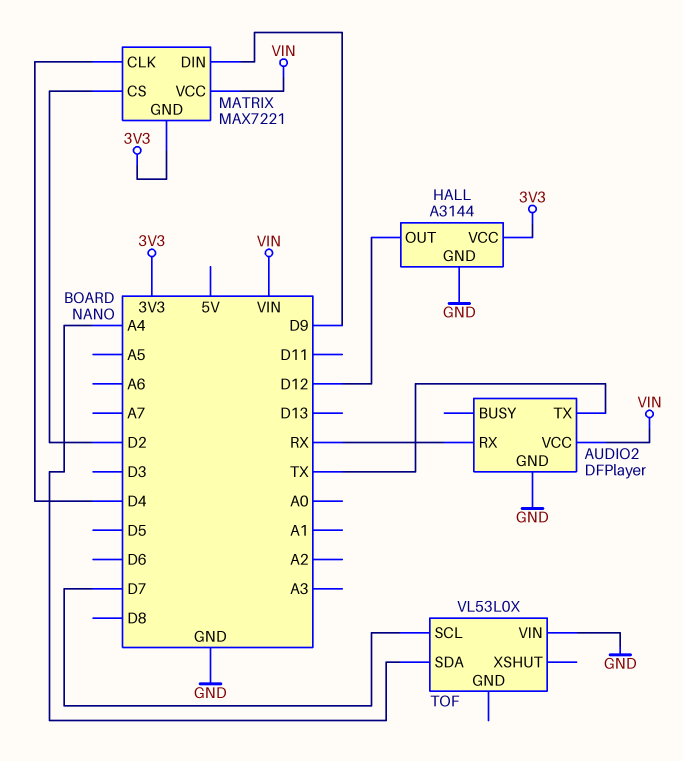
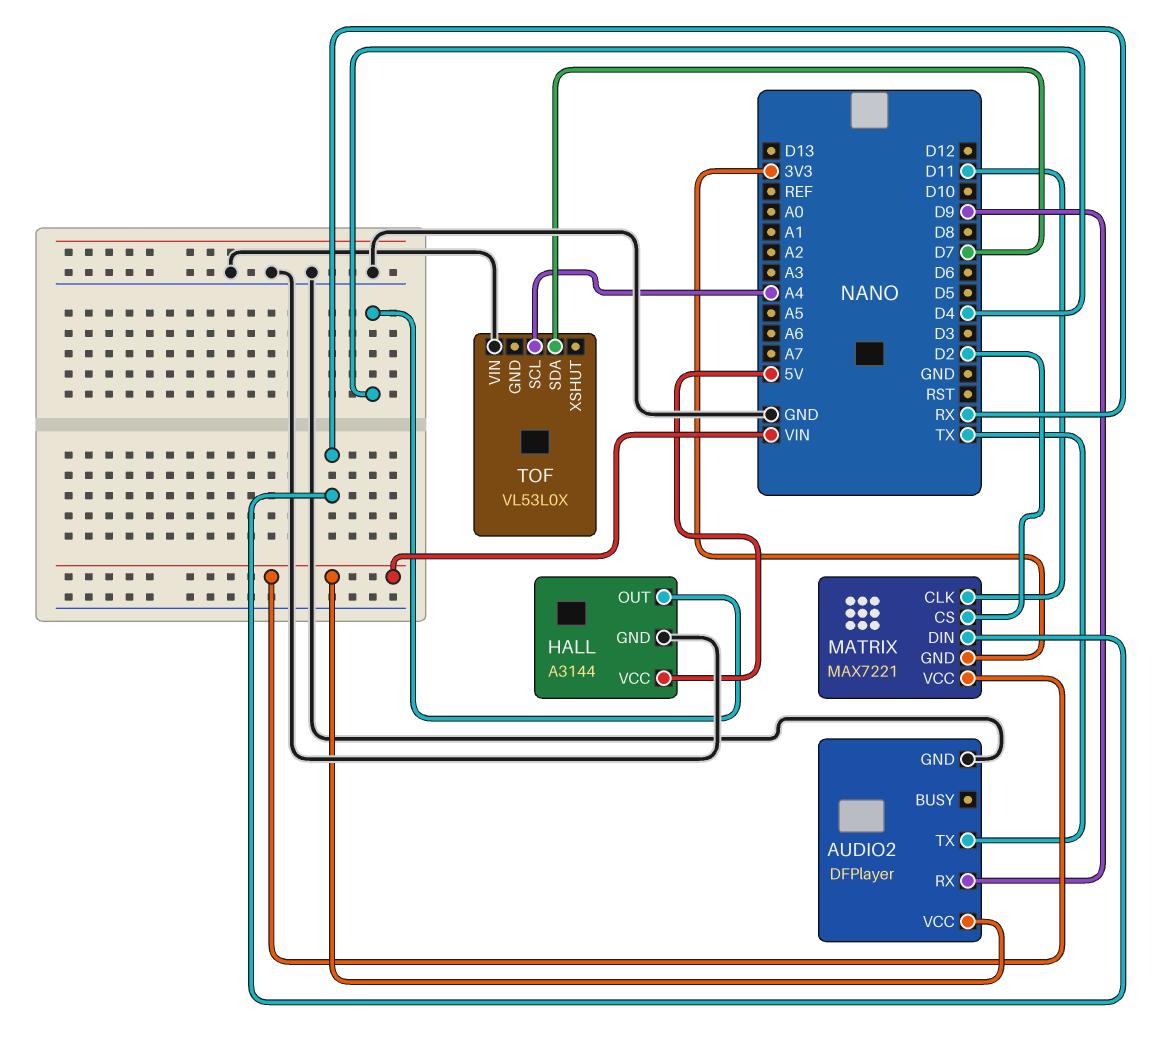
AUDIO2 pin RX: RX -> D9
HALL pin OUT: D12 -> D4
HALL pin VCC: 3V3 -> 5V
MATRIX pin CLK: D4 -> D11
MATRIX pin DIN: D9 -> RX
TOF pin SCL: D7 -> A4
TOF pin SDA: A4 -> D7

